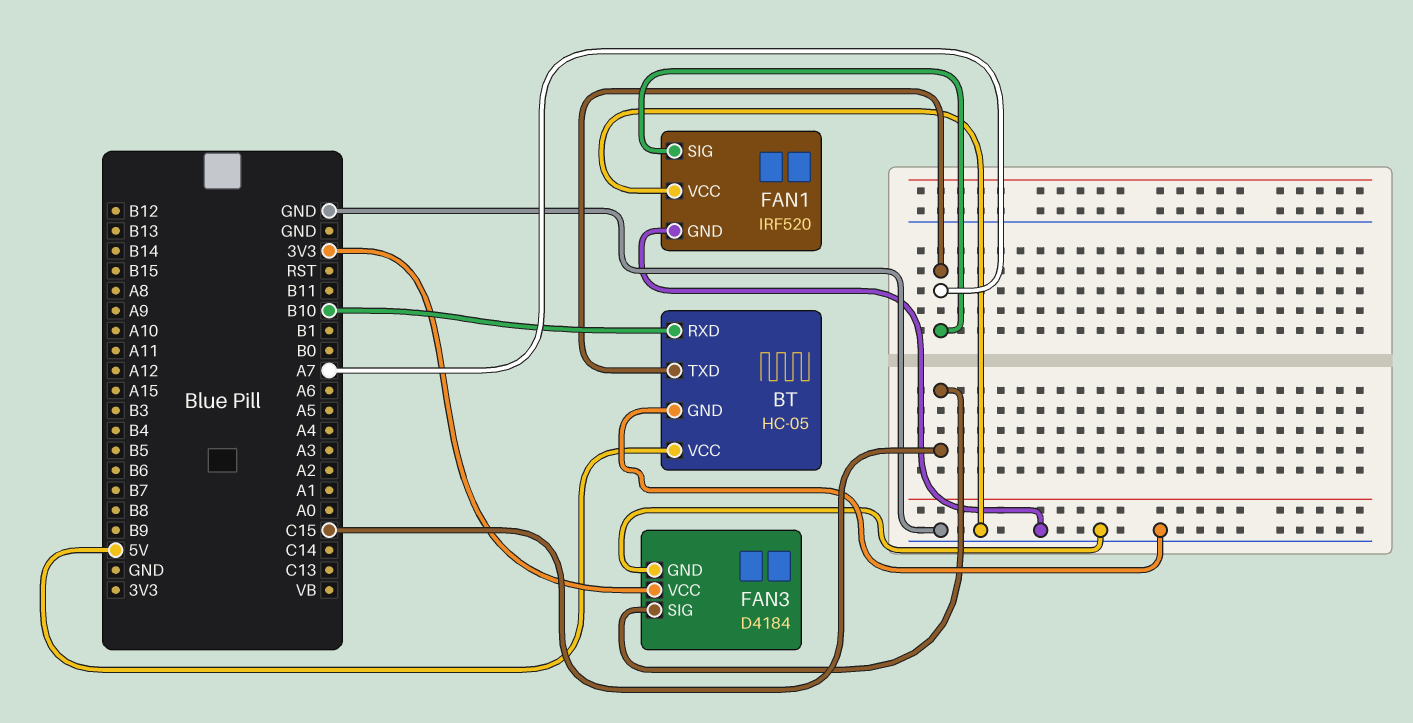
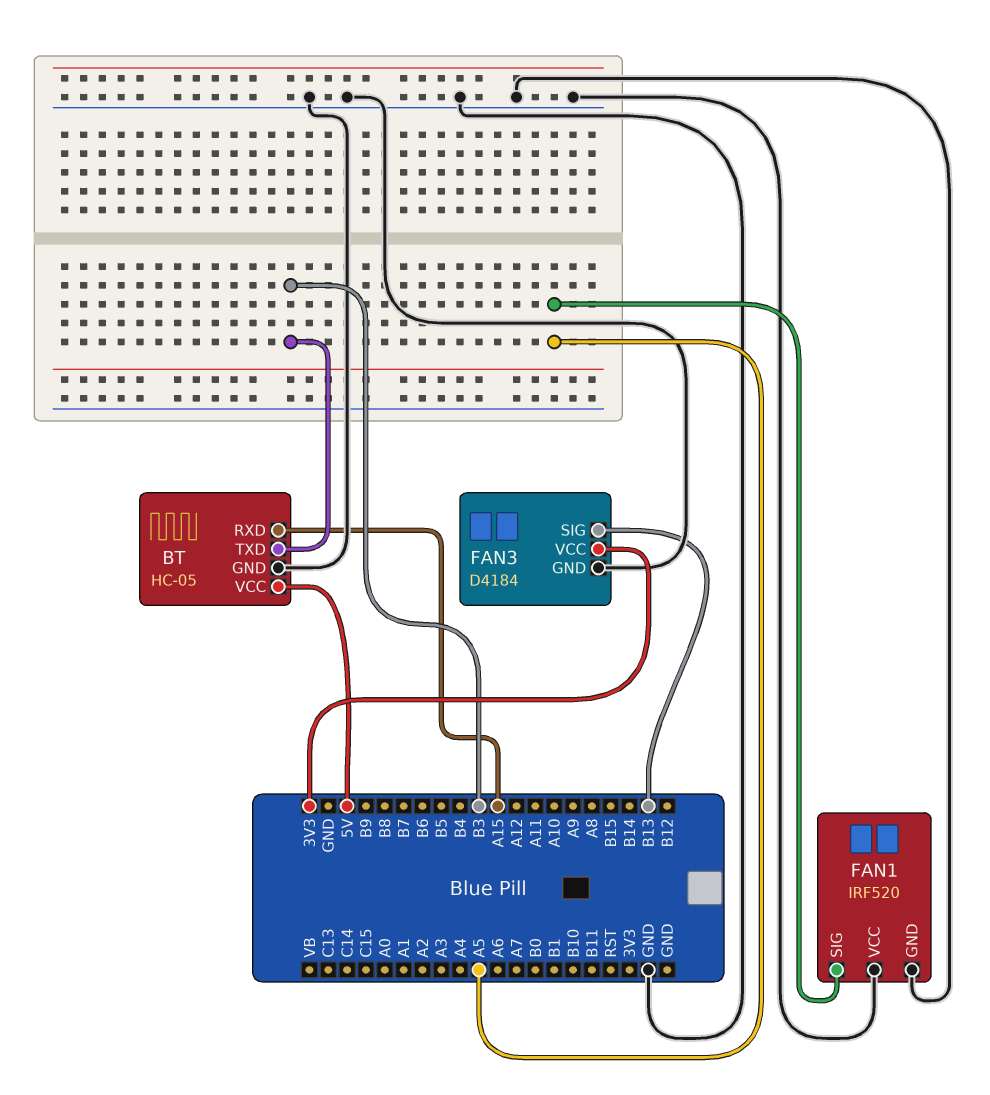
BT pin RXD: B10 -> A15
BT pin TXD: A7 -> B3
FAN1 pin SIG: A7 -> A5
FAN3 pin SIG: C15 -> B13

